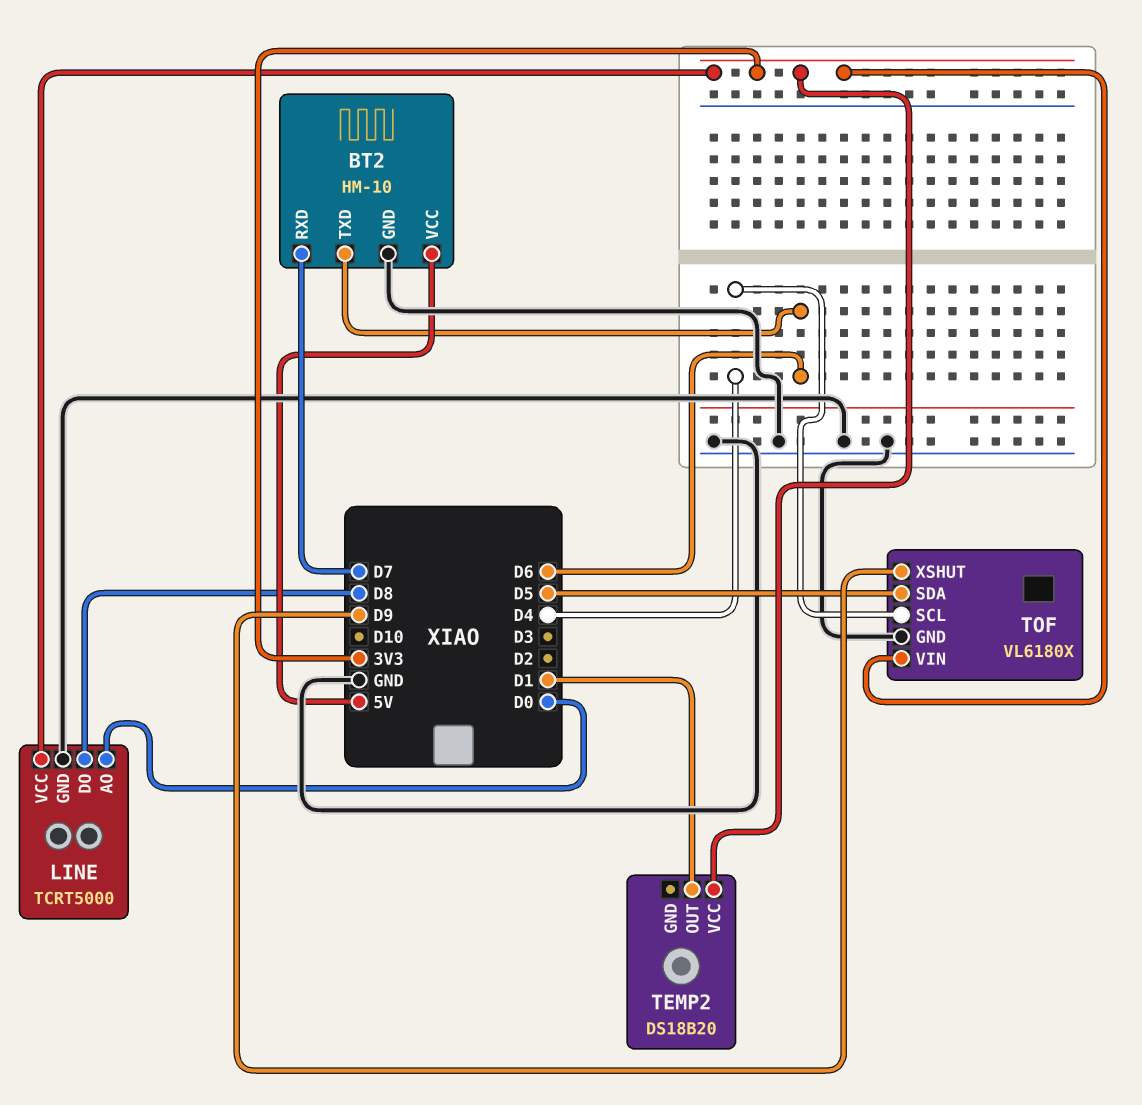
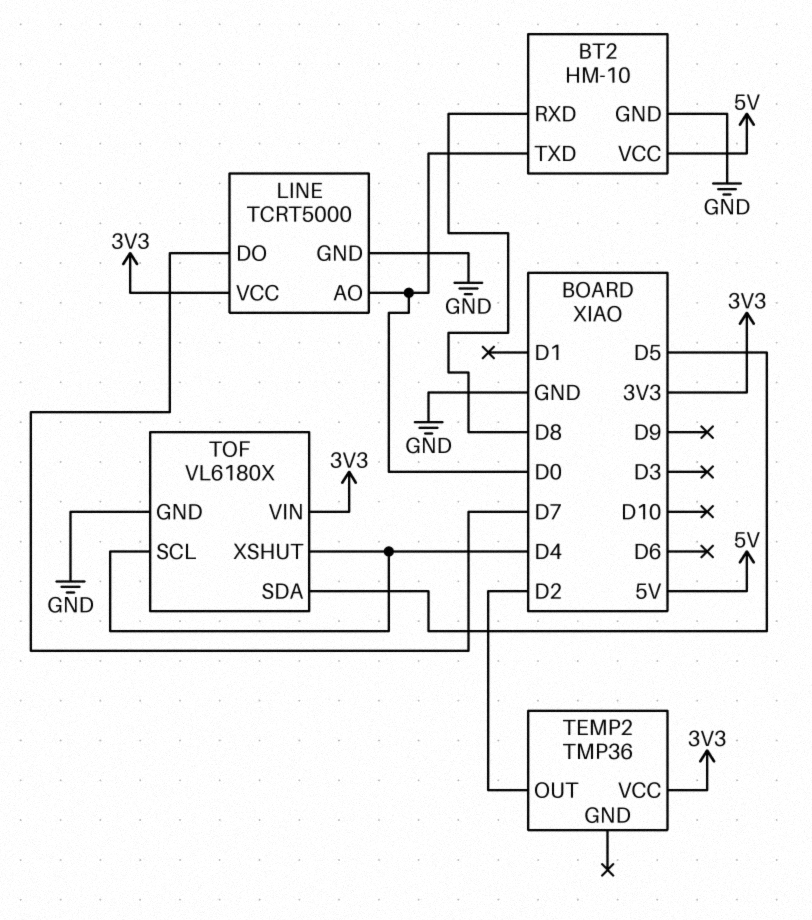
BT2 pin RXD: D7 -> D8
BT2 pin TXD: D6 -> D0
LINE pin DO: D8 -> D7
TEMP2: DS18B20 -> TMP36
TEMP2 pin OUT: D1 -> D2
TOF pin XSHUT: D9 -> D4

